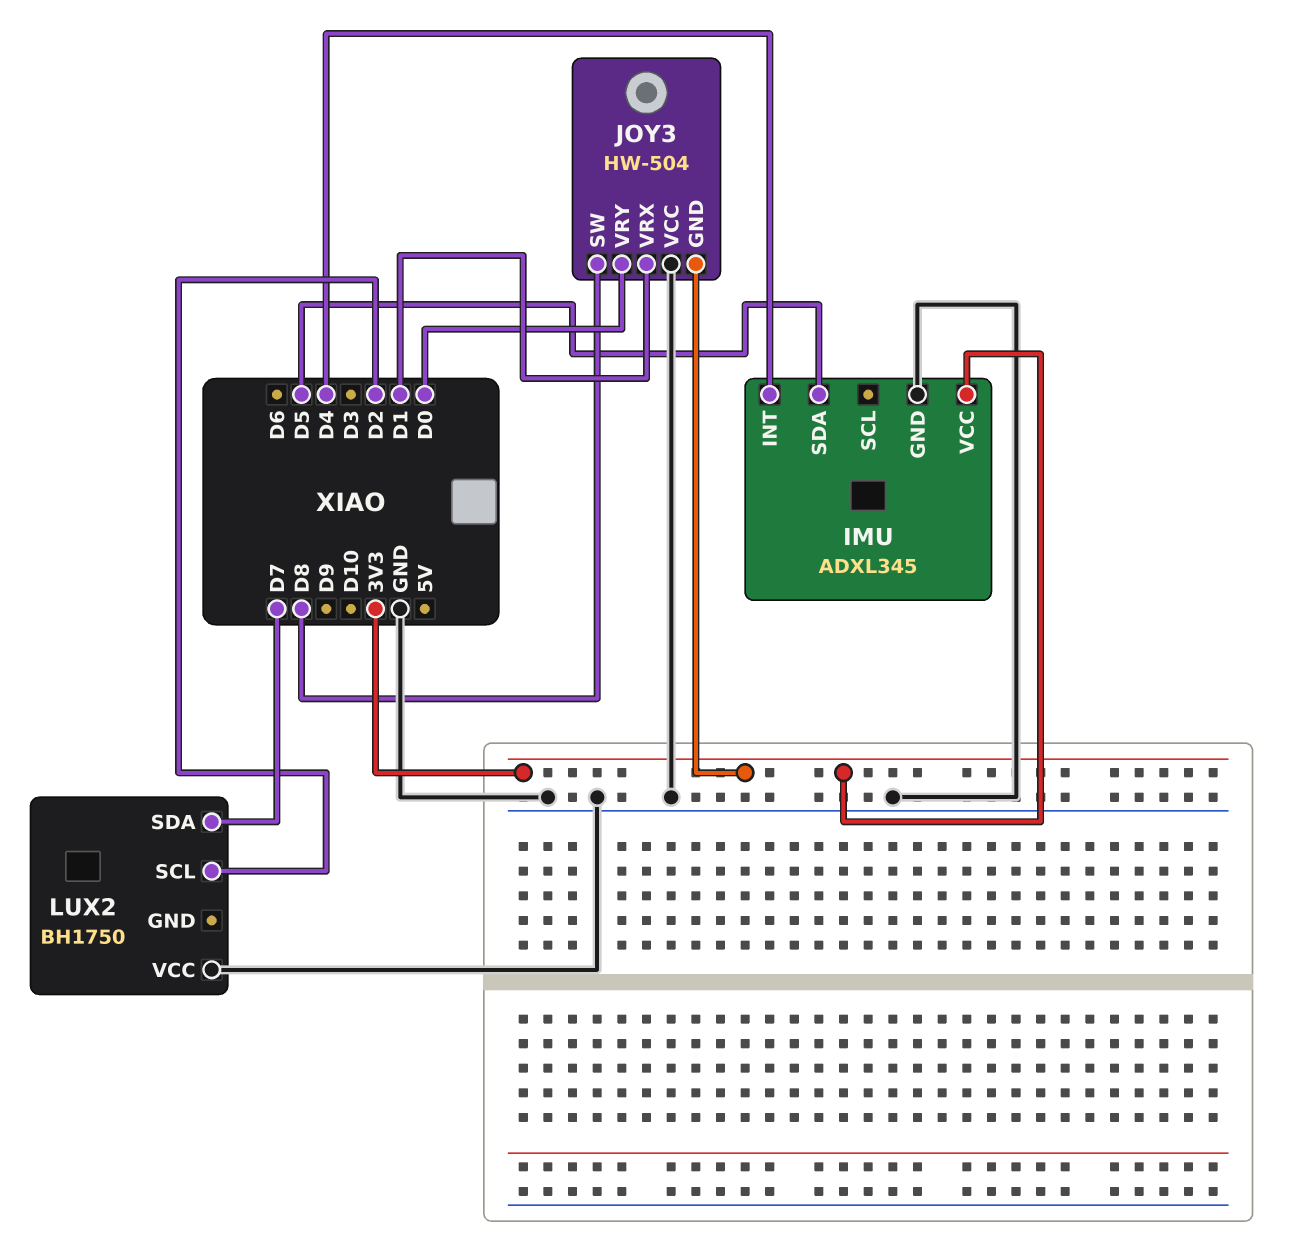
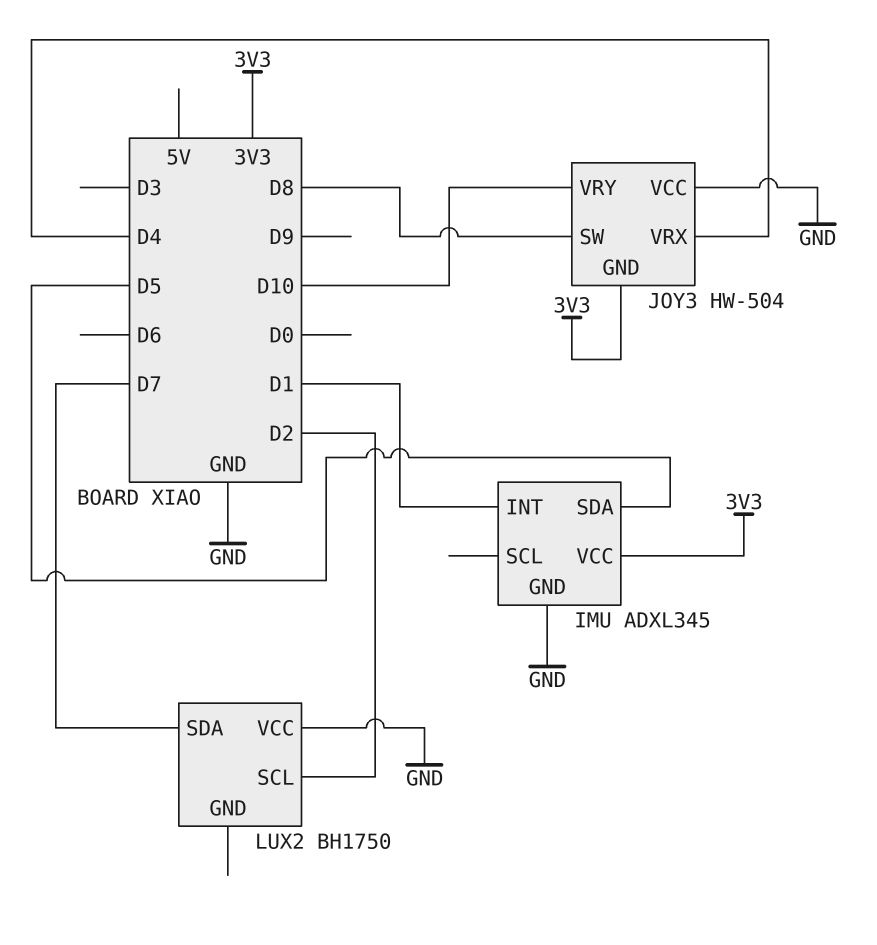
IMU pin INT: D4 -> D1
JOY3 pin VRX: D1 -> D4
JOY3 pin VRY: D0 -> D10

